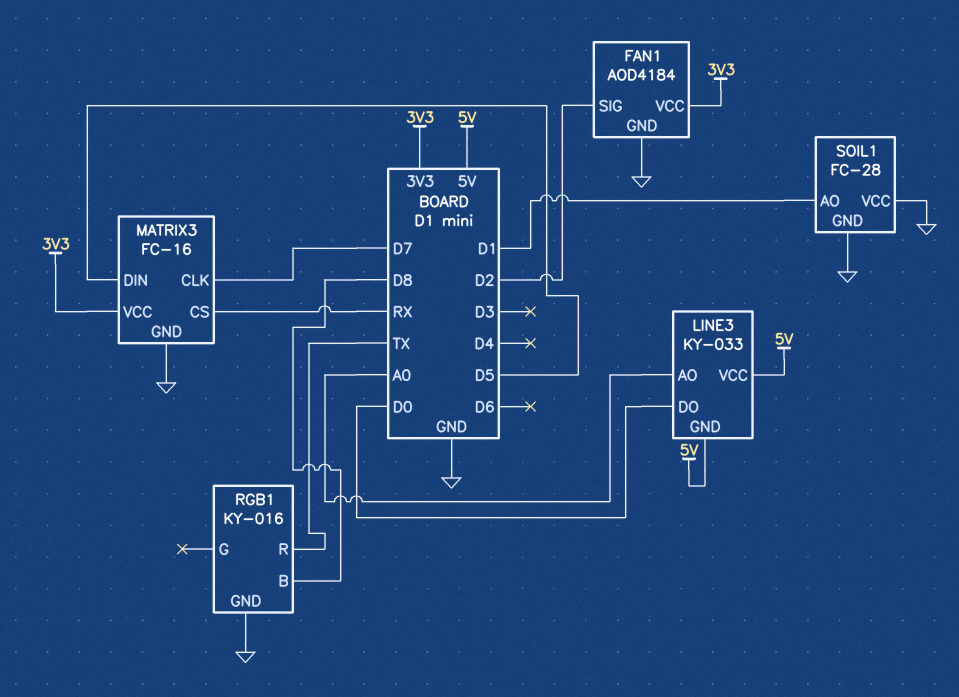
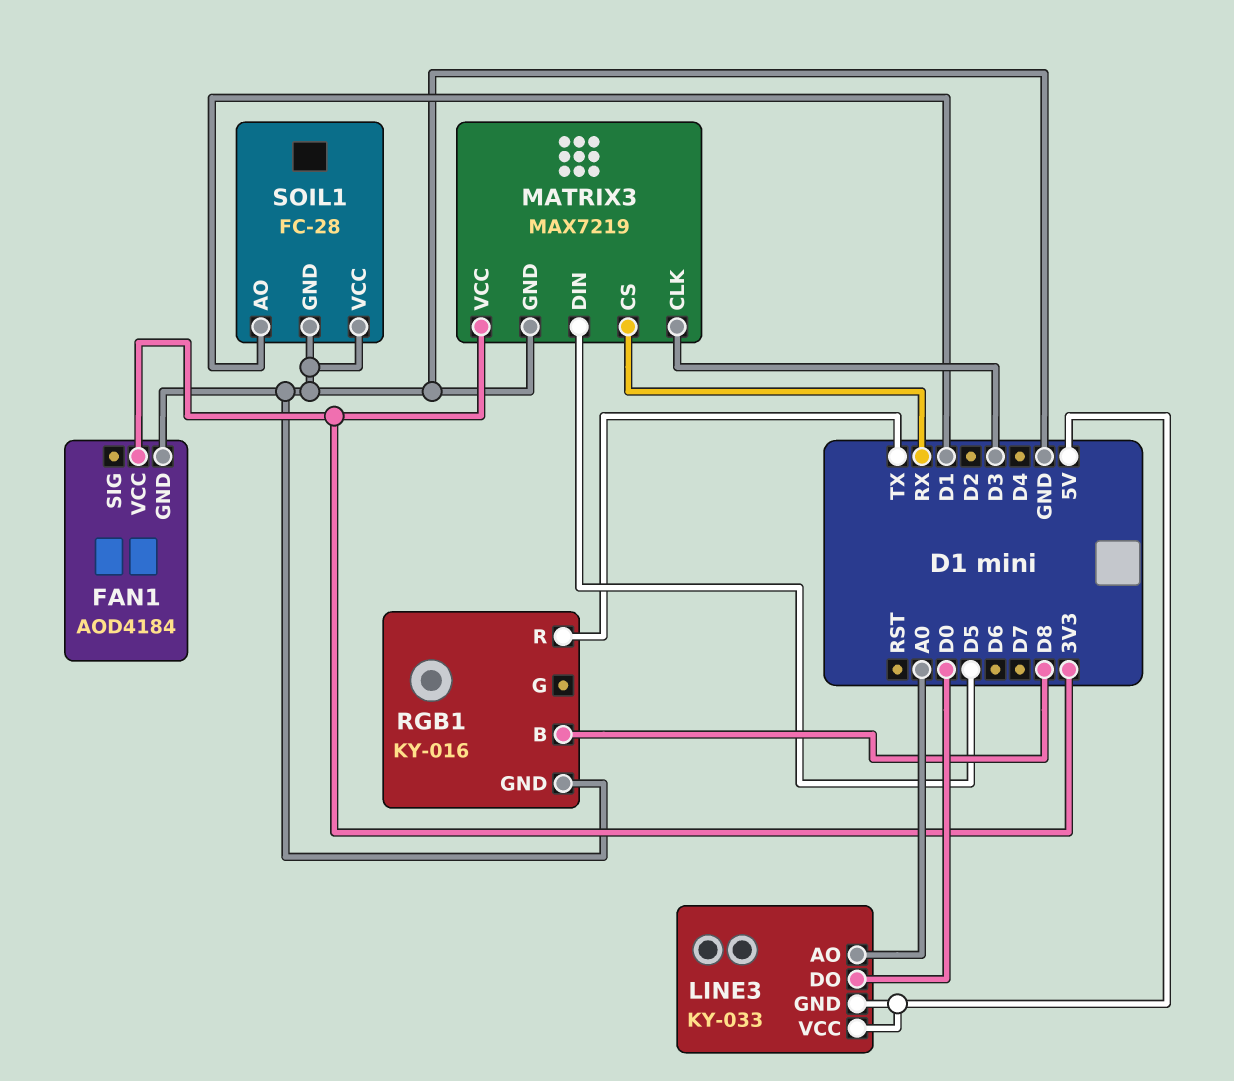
FAN1 pin SIG: D2 -> none
MATRIX3: FC-16 -> MAX7219
MATRIX3 pin CLK: D7 -> D3

